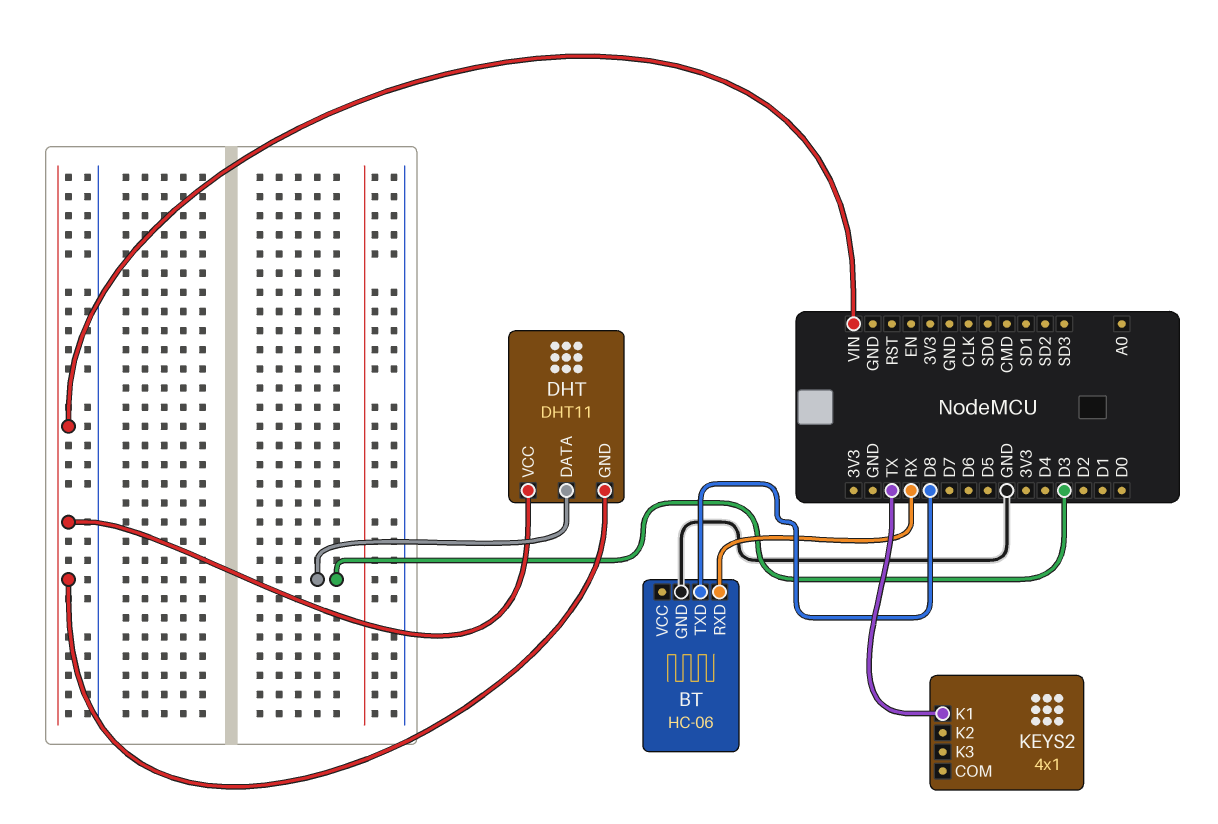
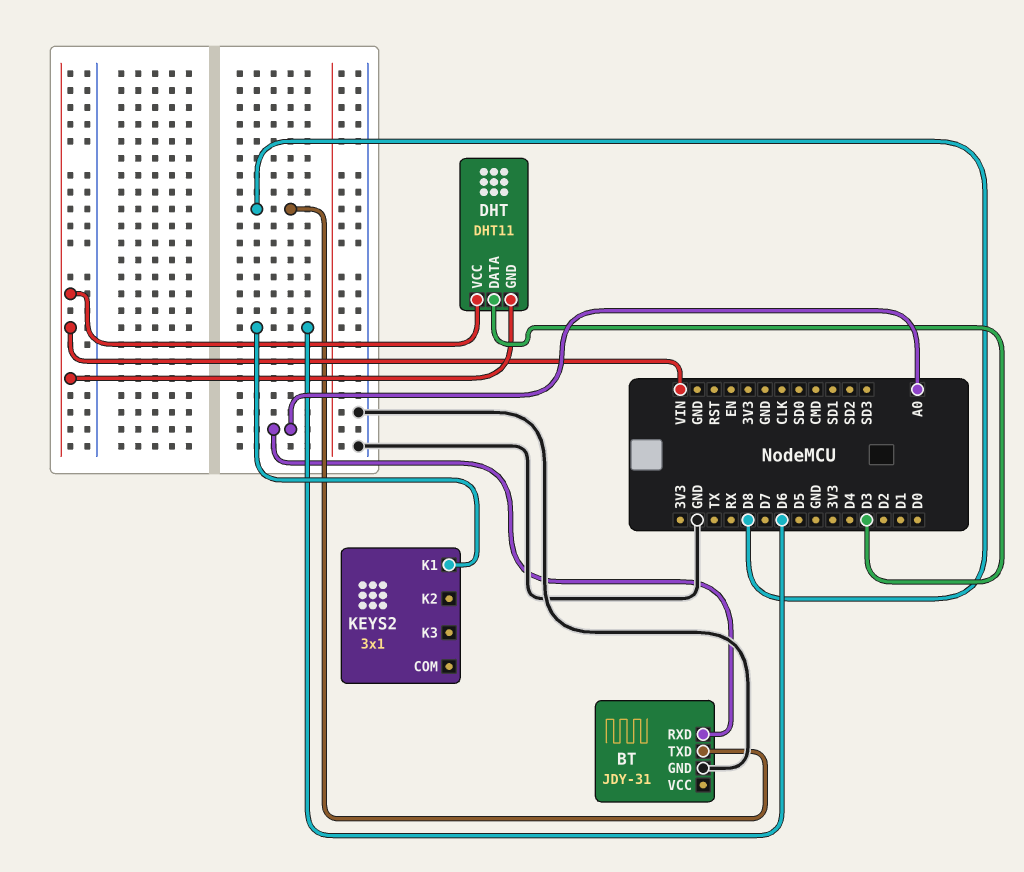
BT: HC-06 -> JDY-31
BT pin RXD: RX -> A0
KEYS2: 4x1 -> 3x1
KEYS2 pin K1: TX -> D6

